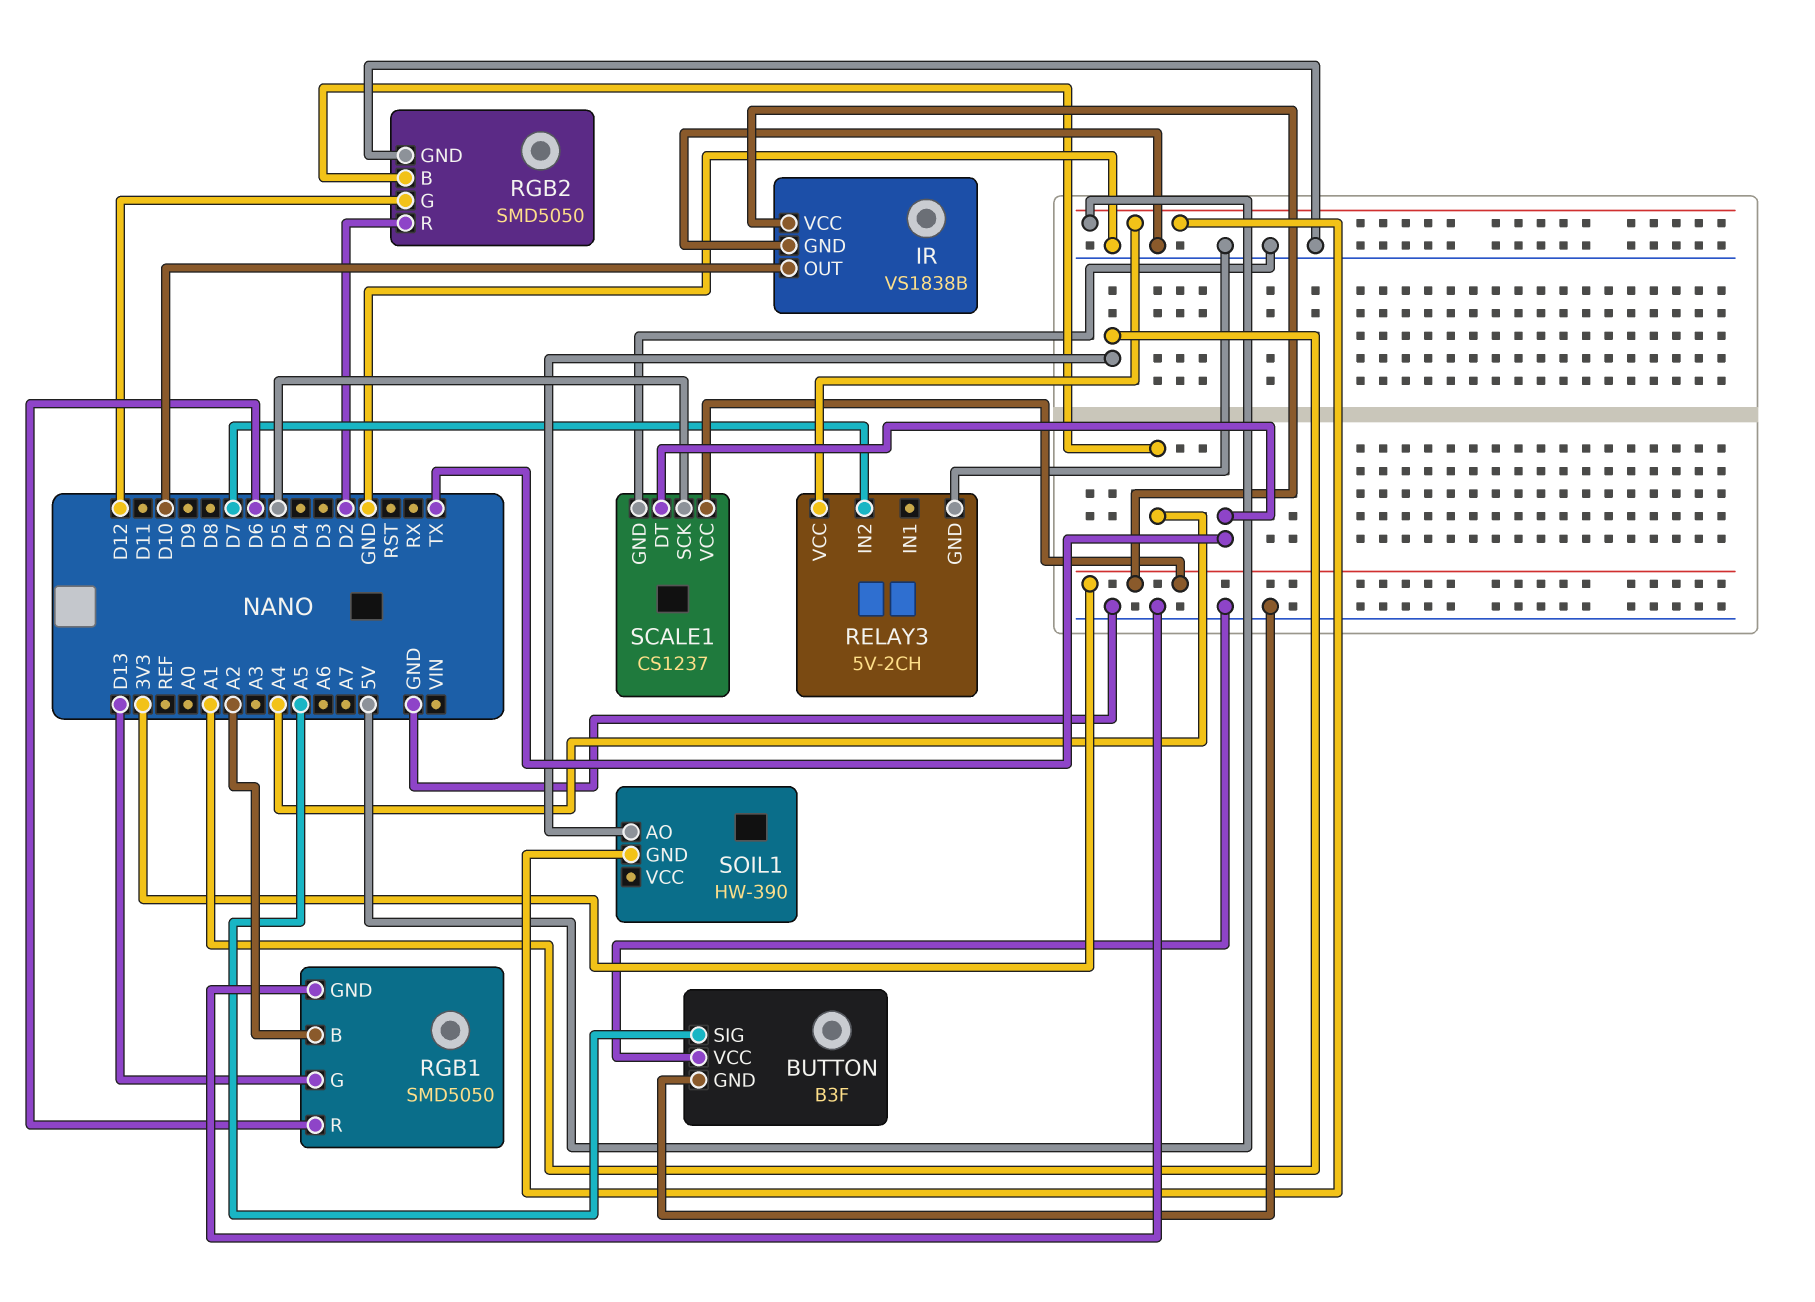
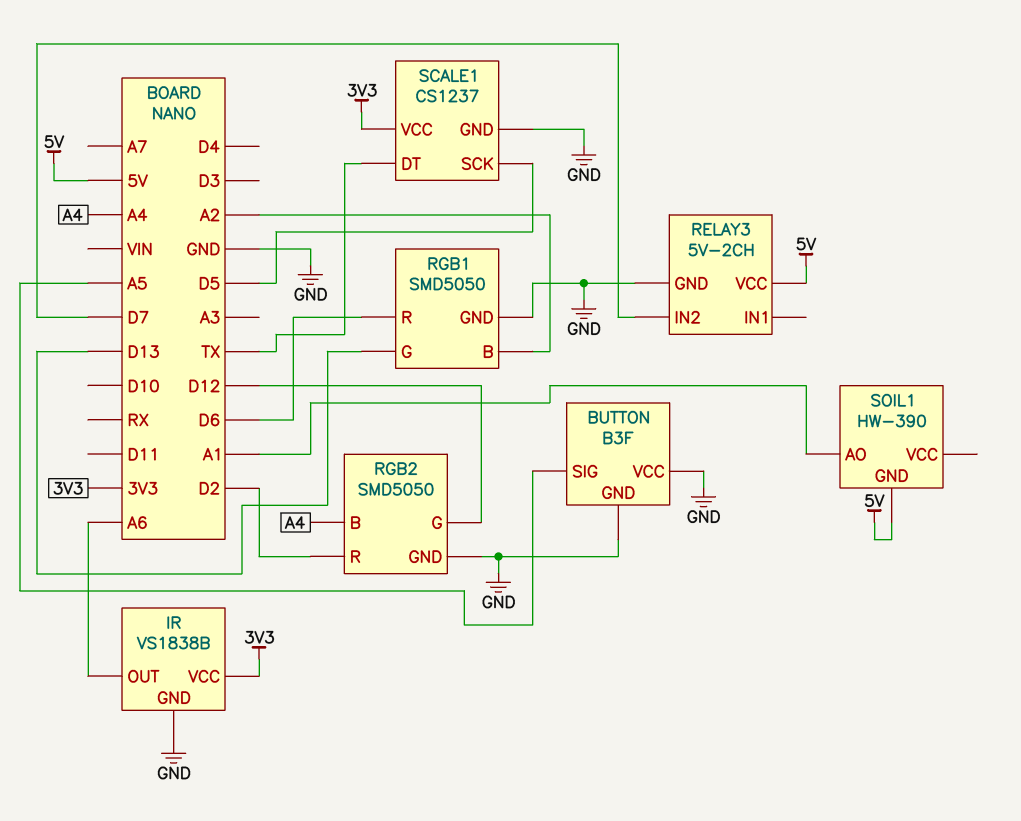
IR pin OUT: D10 -> A6

